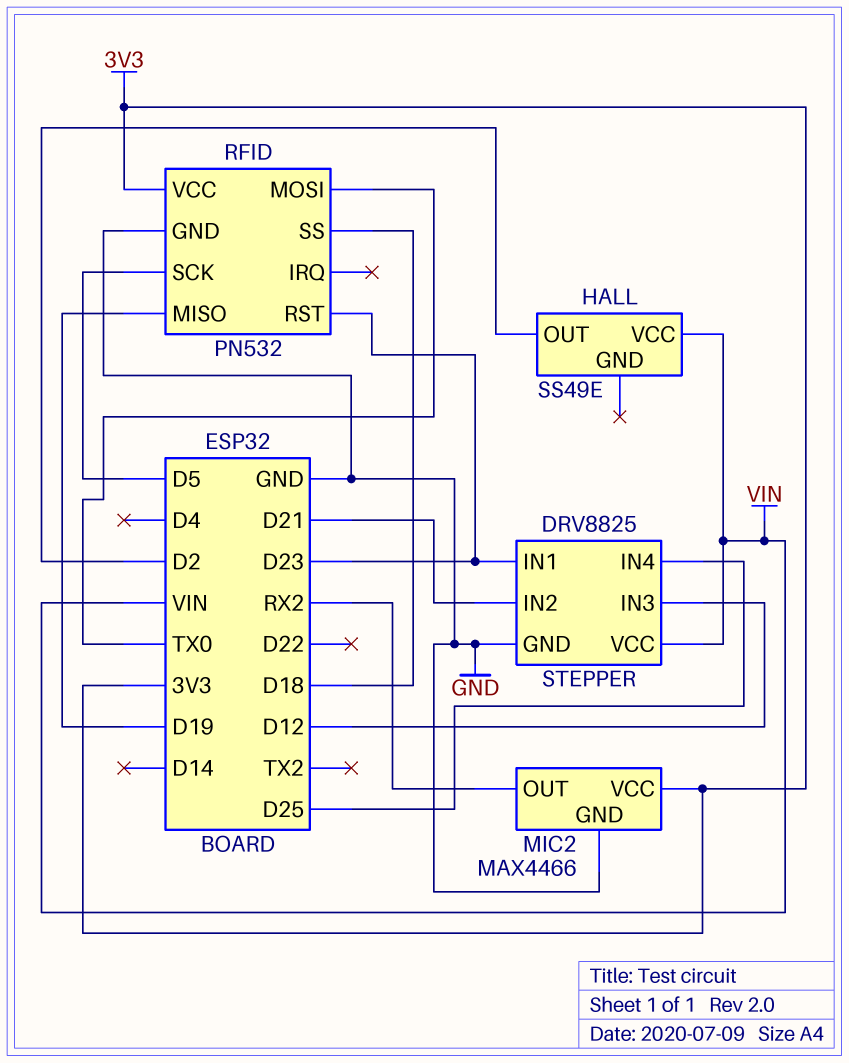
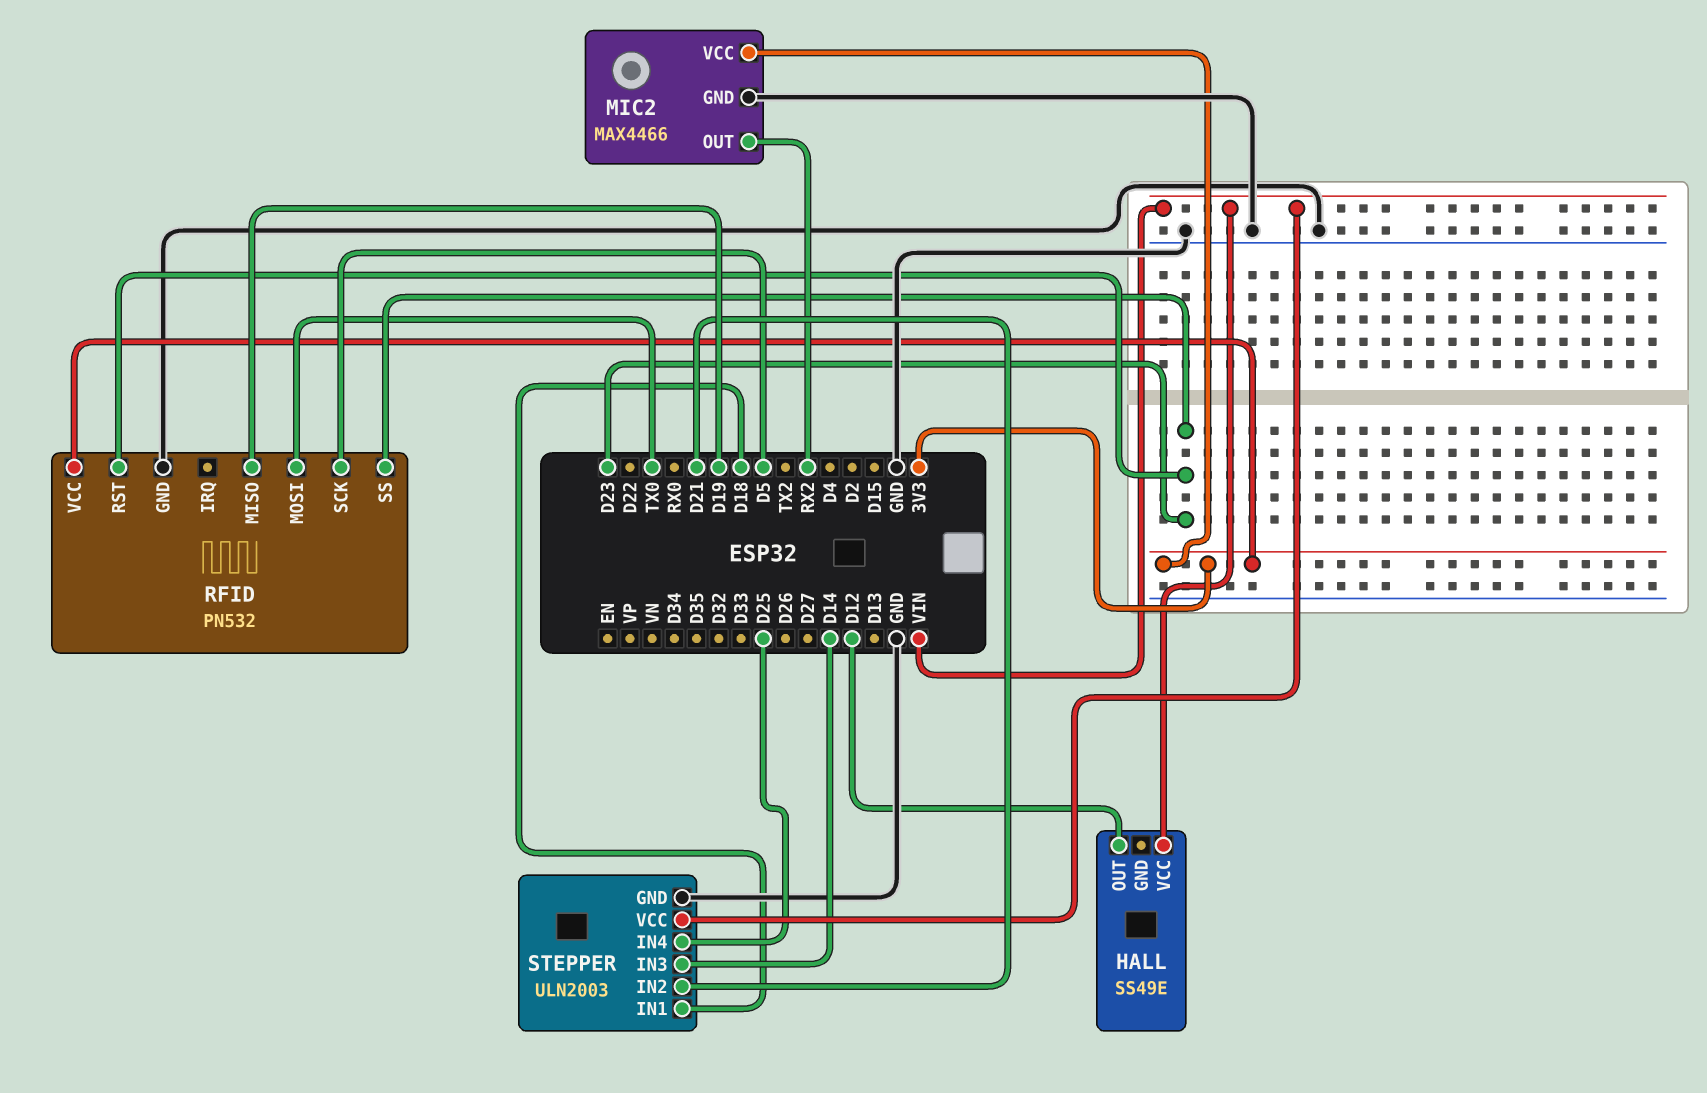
HALL pin OUT: D2 -> D12
RFID pin SS: D18 -> D23
STEPPER: DRV8825 -> ULN2003
STEPPER pin IN1: D23 -> D18
STEPPER pin IN3: D12 -> D14

